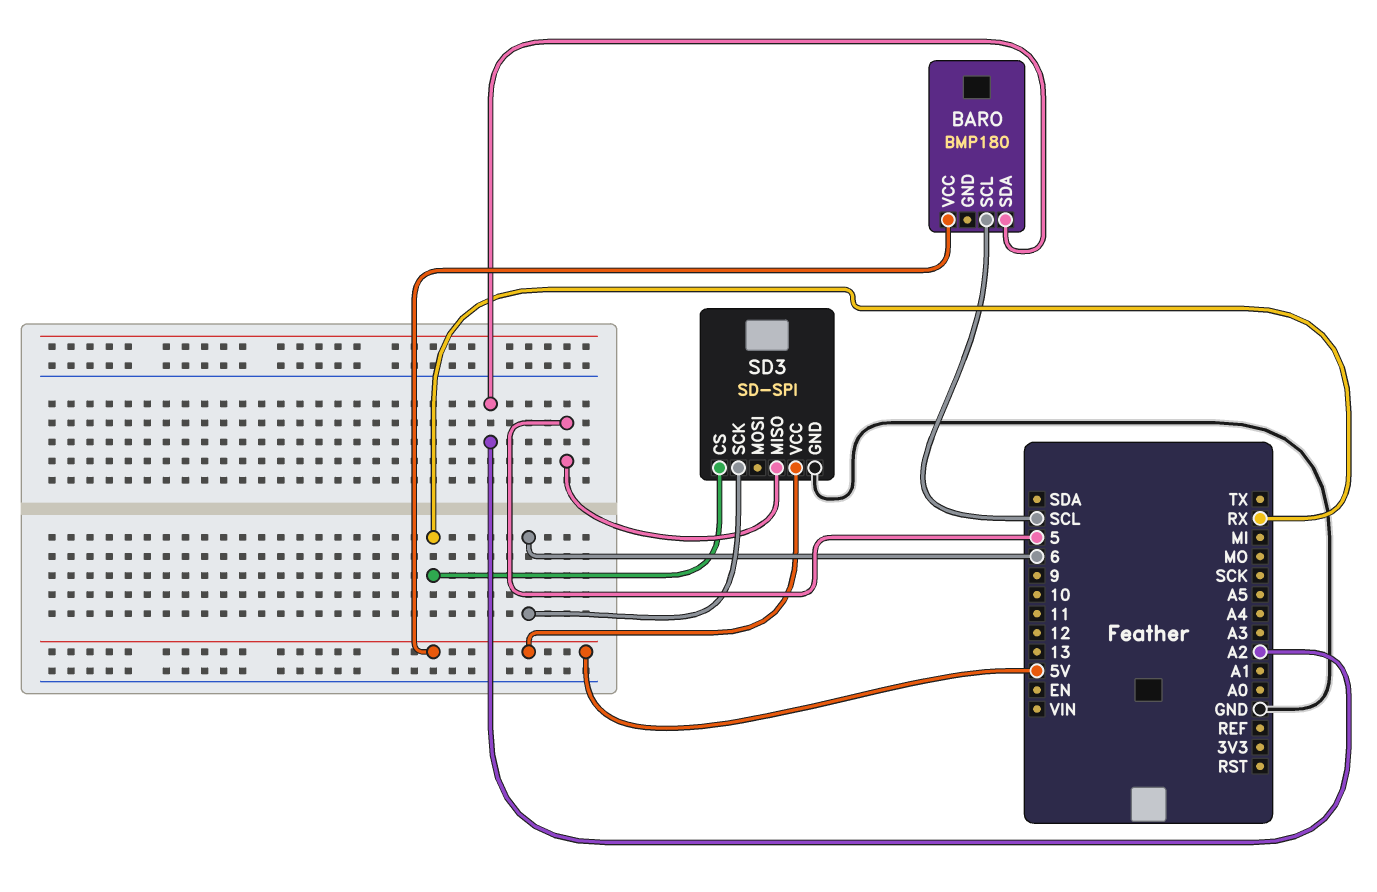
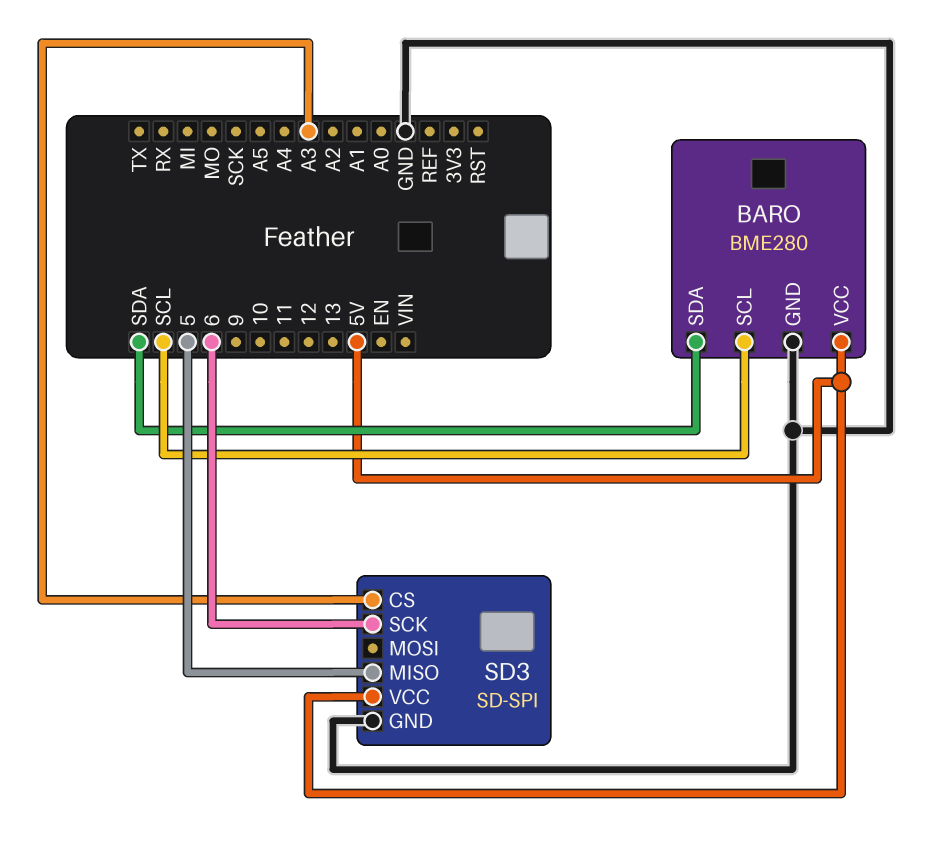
BARO: BMP180 -> BME280
BARO pin GND: none -> GND
BARO pin SDA: A2 -> SDA
SD3 pin CS: RX -> A3

